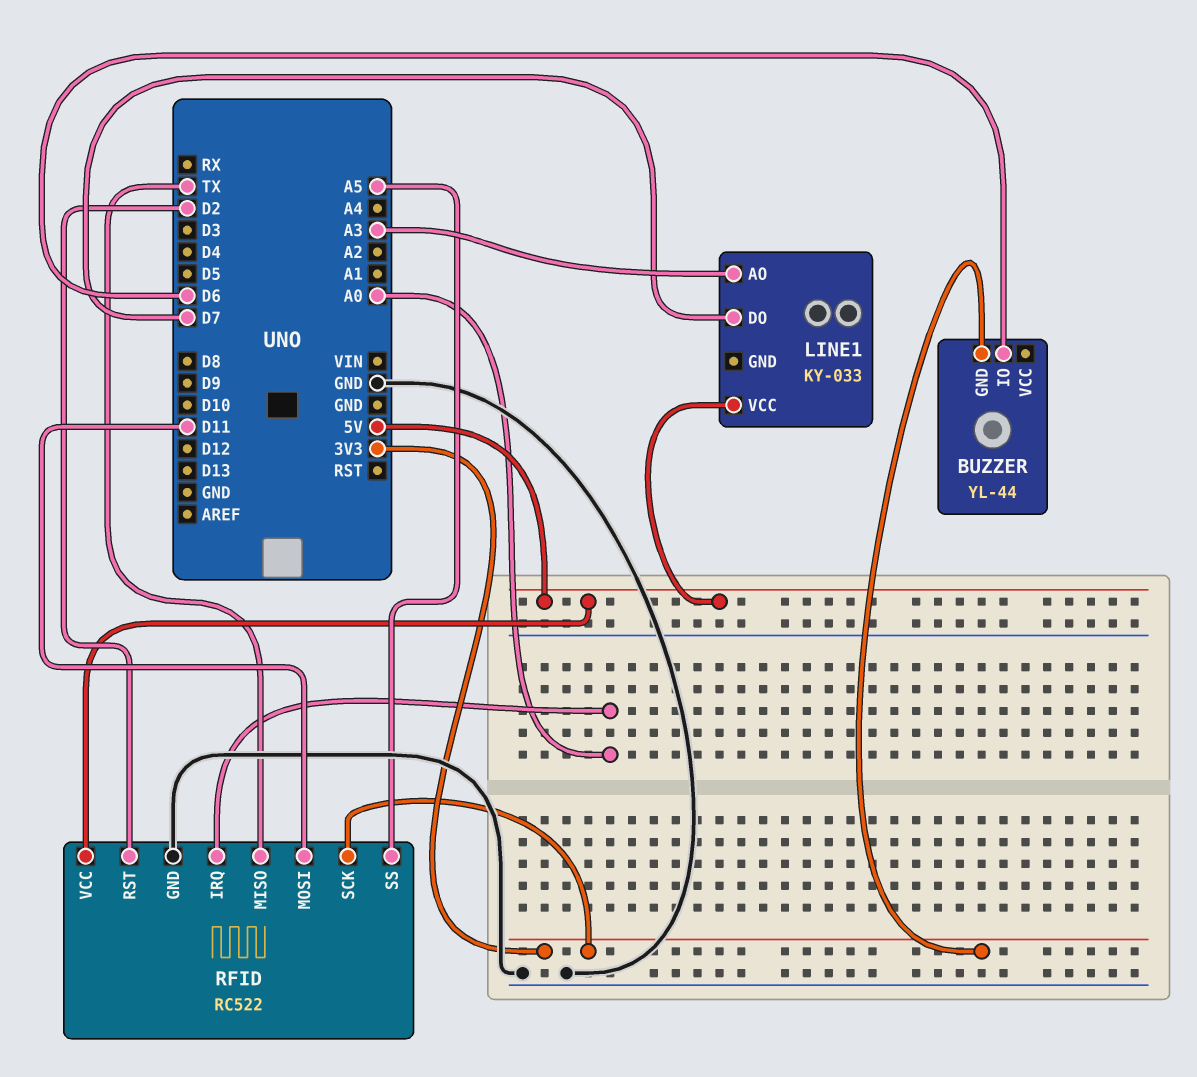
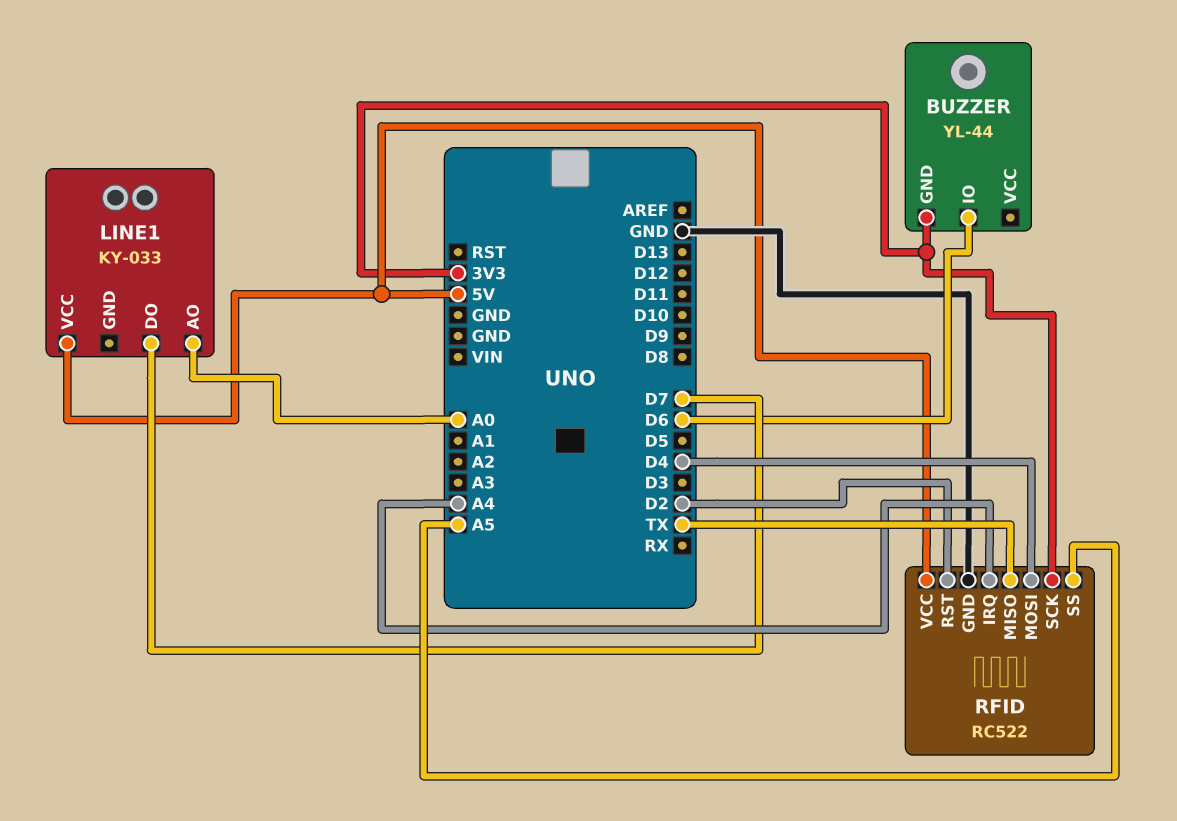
LINE1 pin AO: A3 -> A0
RFID pin IRQ: A0 -> A4
RFID pin MOSI: D11 -> D4

